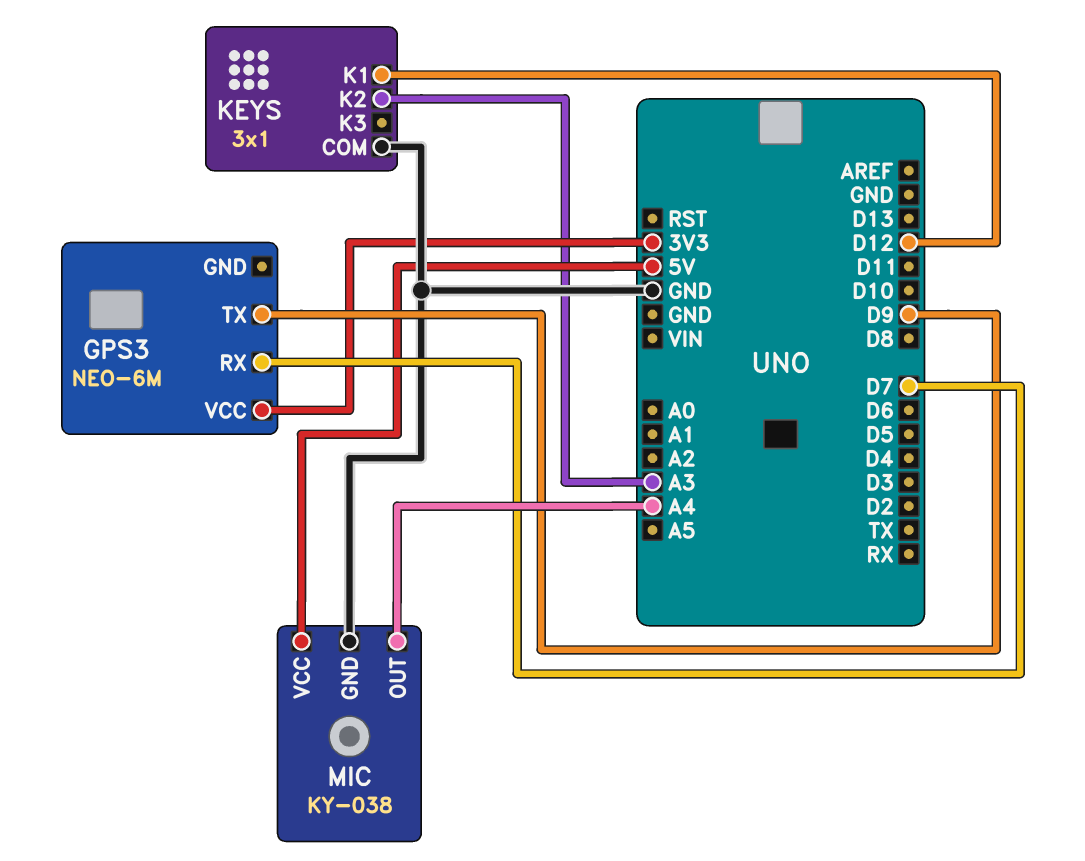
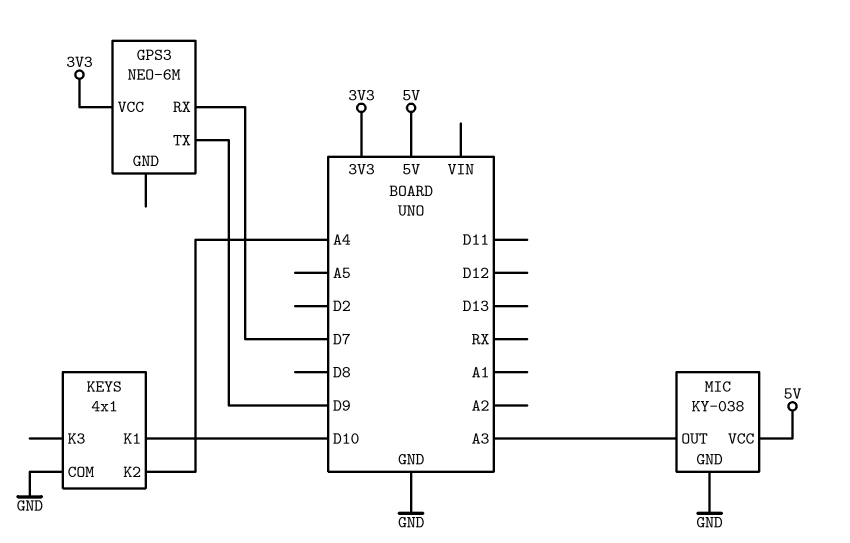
KEYS: 3x1 -> 4x1
KEYS pin K1: D12 -> D10
KEYS pin K2: A3 -> A4
MIC pin OUT: A4 -> A3

